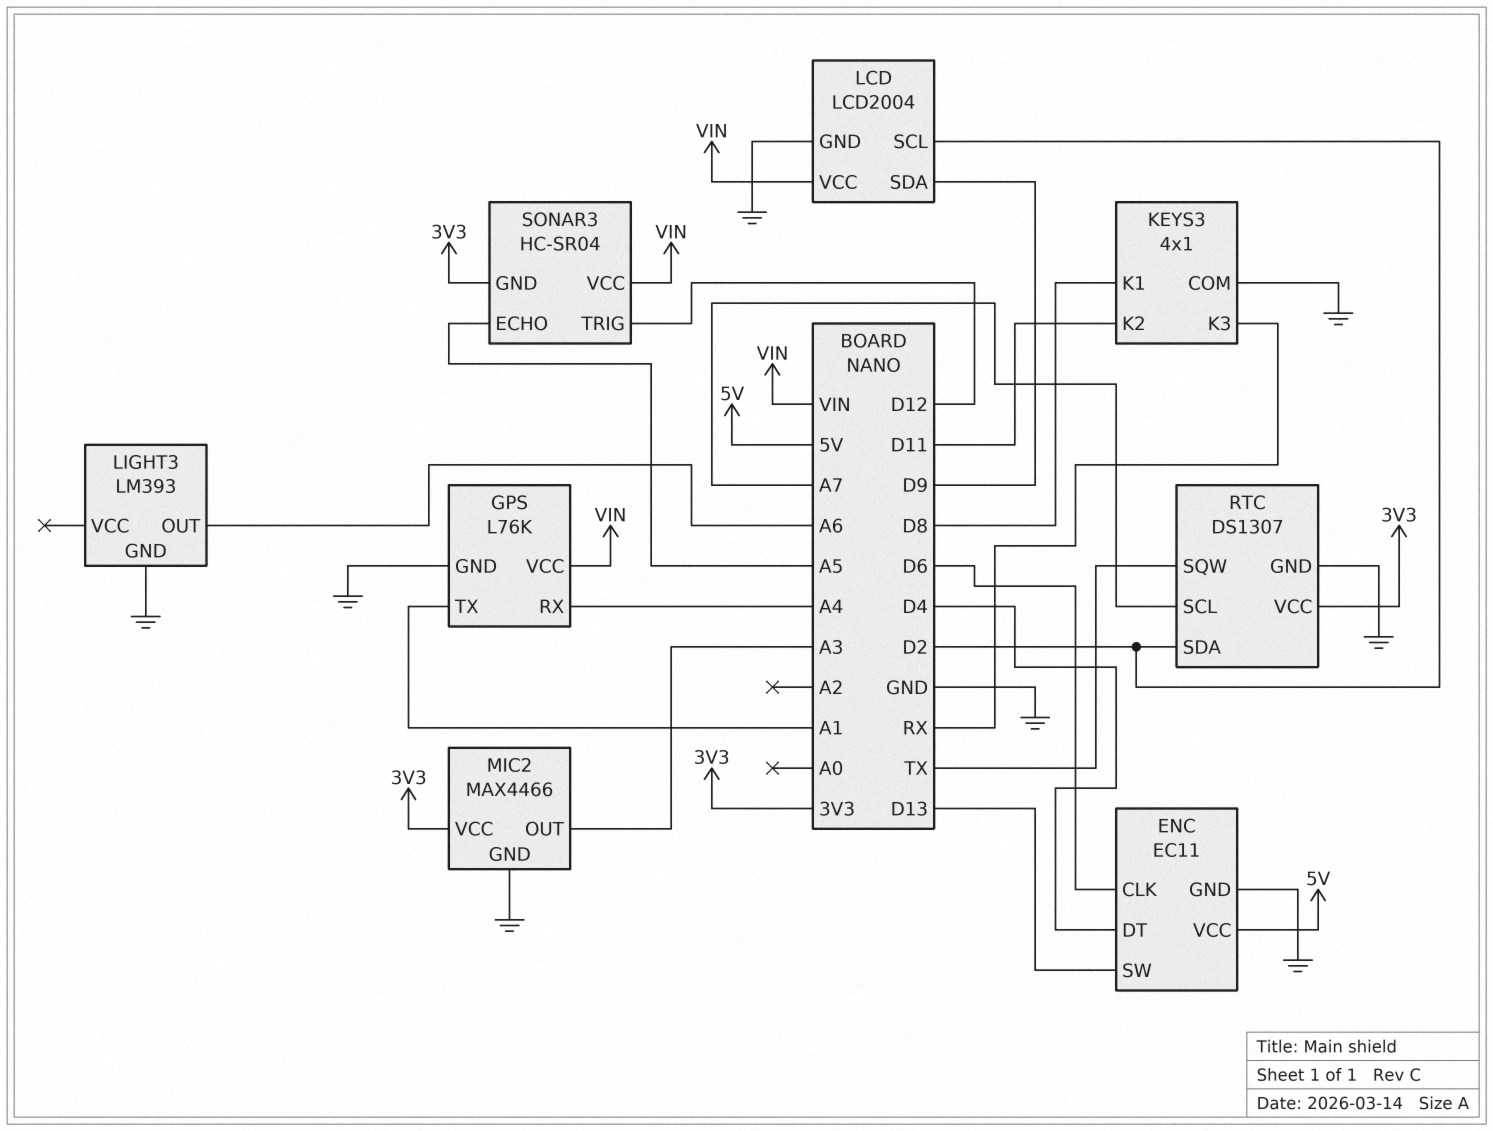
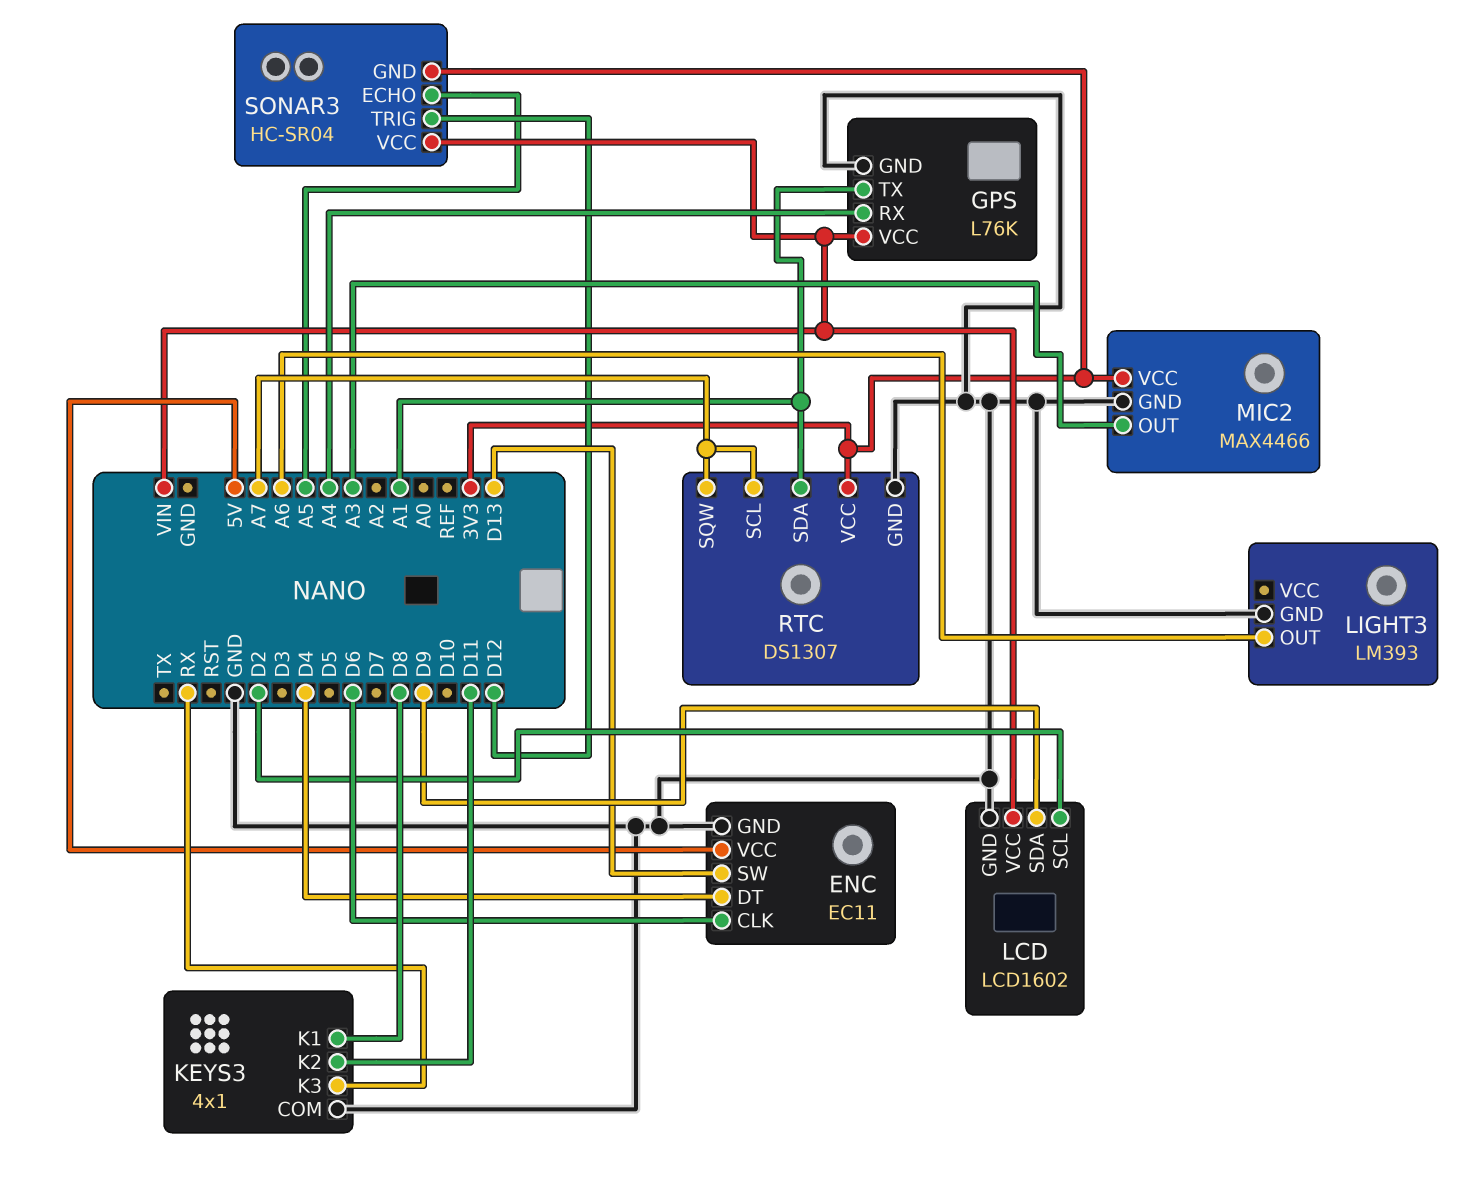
LCD: LCD2004 -> LCD1602
RTC pin SDA: D2 -> A1
RTC pin SQW: TX -> A7

